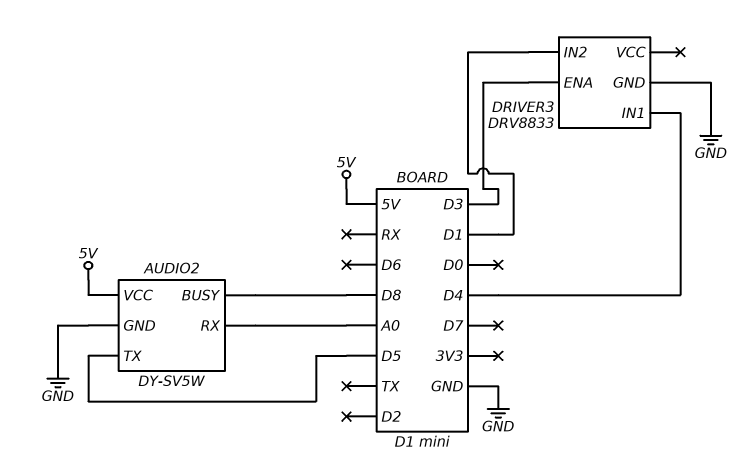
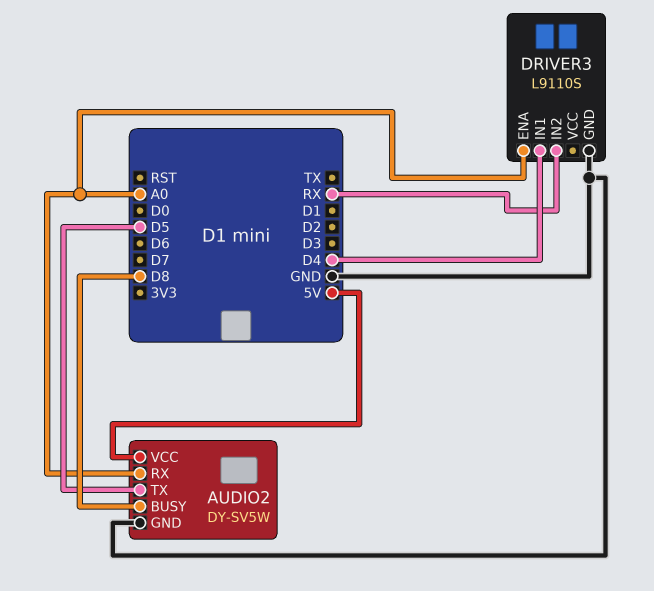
DRIVER3: DRV8833 -> L9110S
DRIVER3 pin ENA: D3 -> A0
DRIVER3 pin IN2: D1 -> RX

